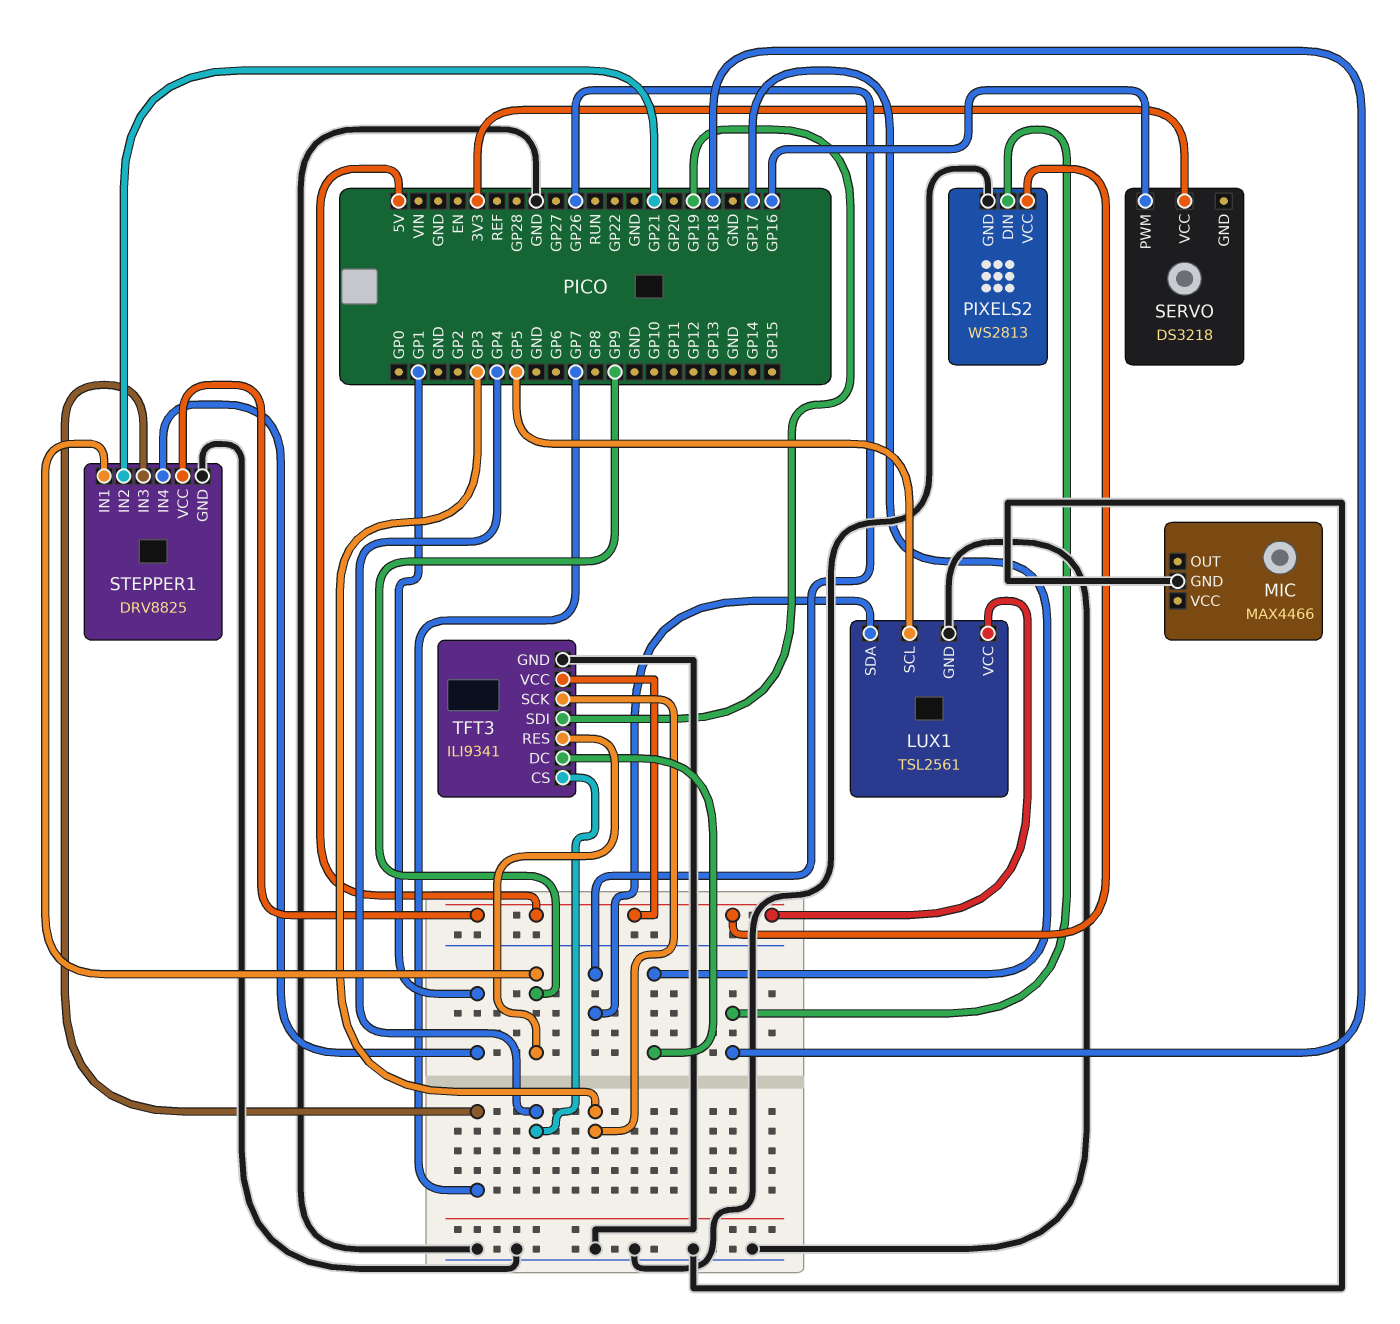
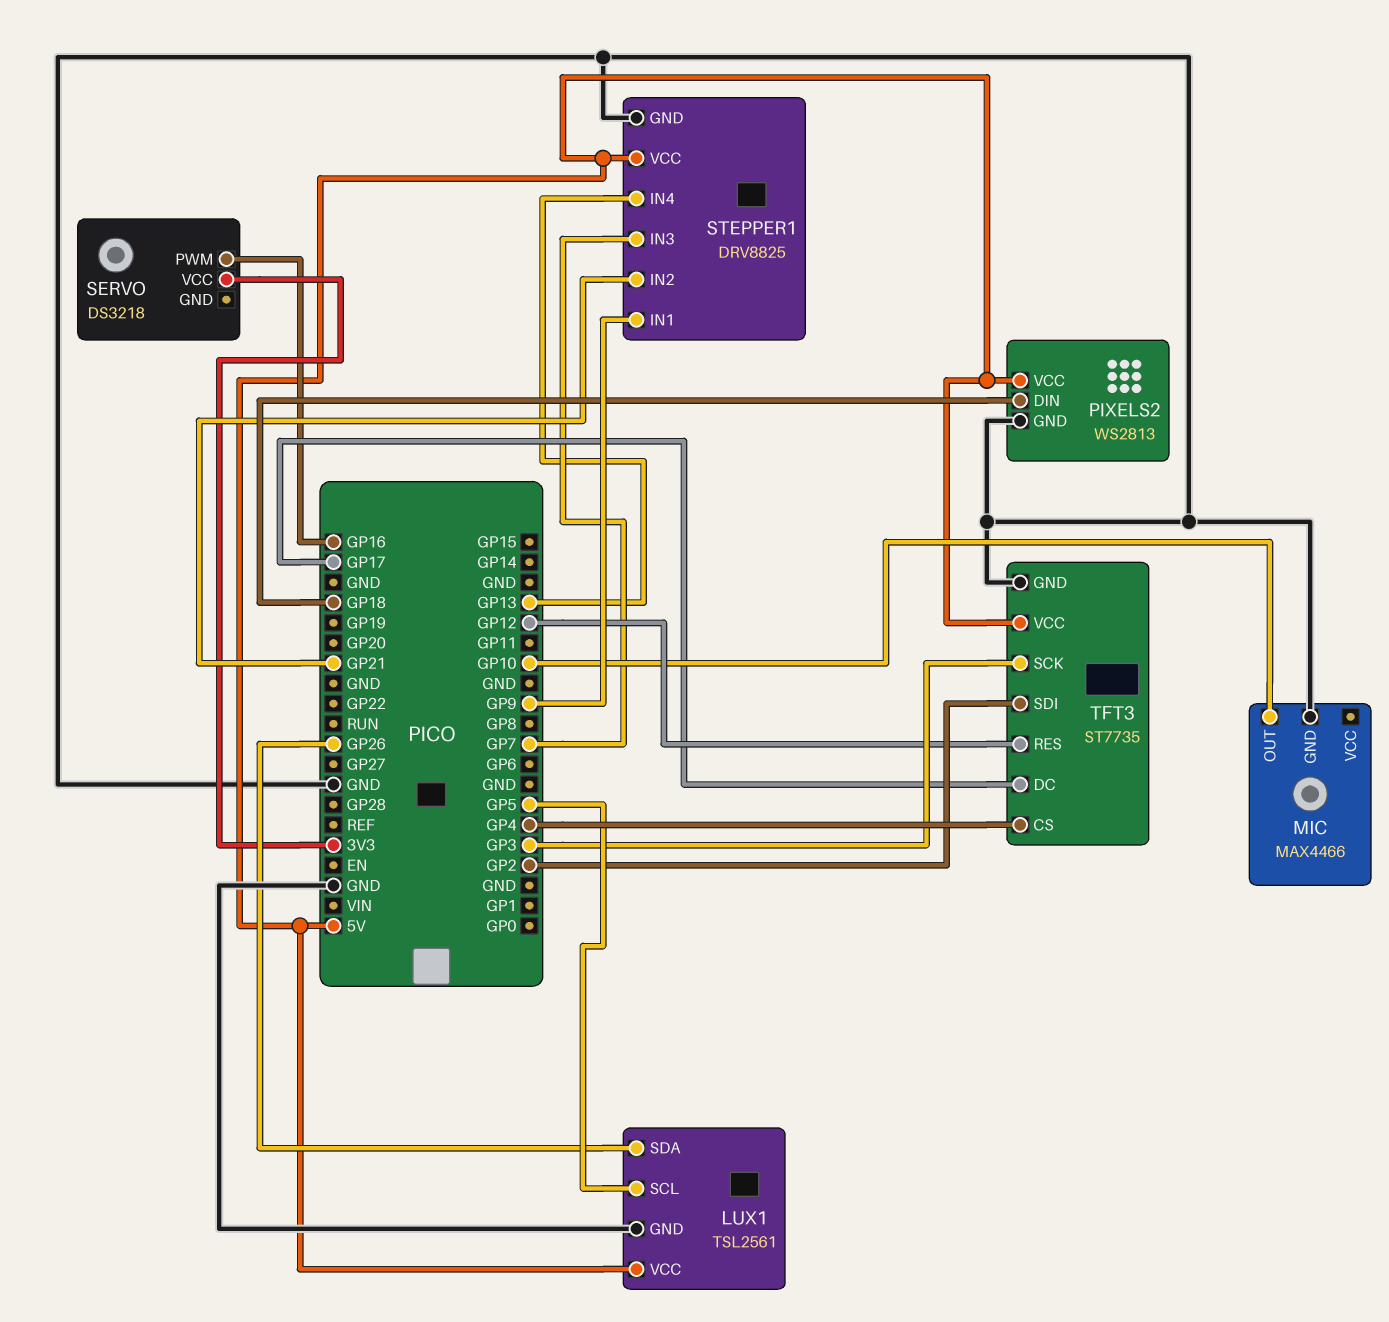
MIC pin OUT: none -> GP10
STEPPER1 pin IN4: GP1 -> GP13
TFT3: ILI9341 -> ST7735
TFT3 pin RES: GP9 -> GP12
TFT3 pin SDI: GP19 -> GP2

